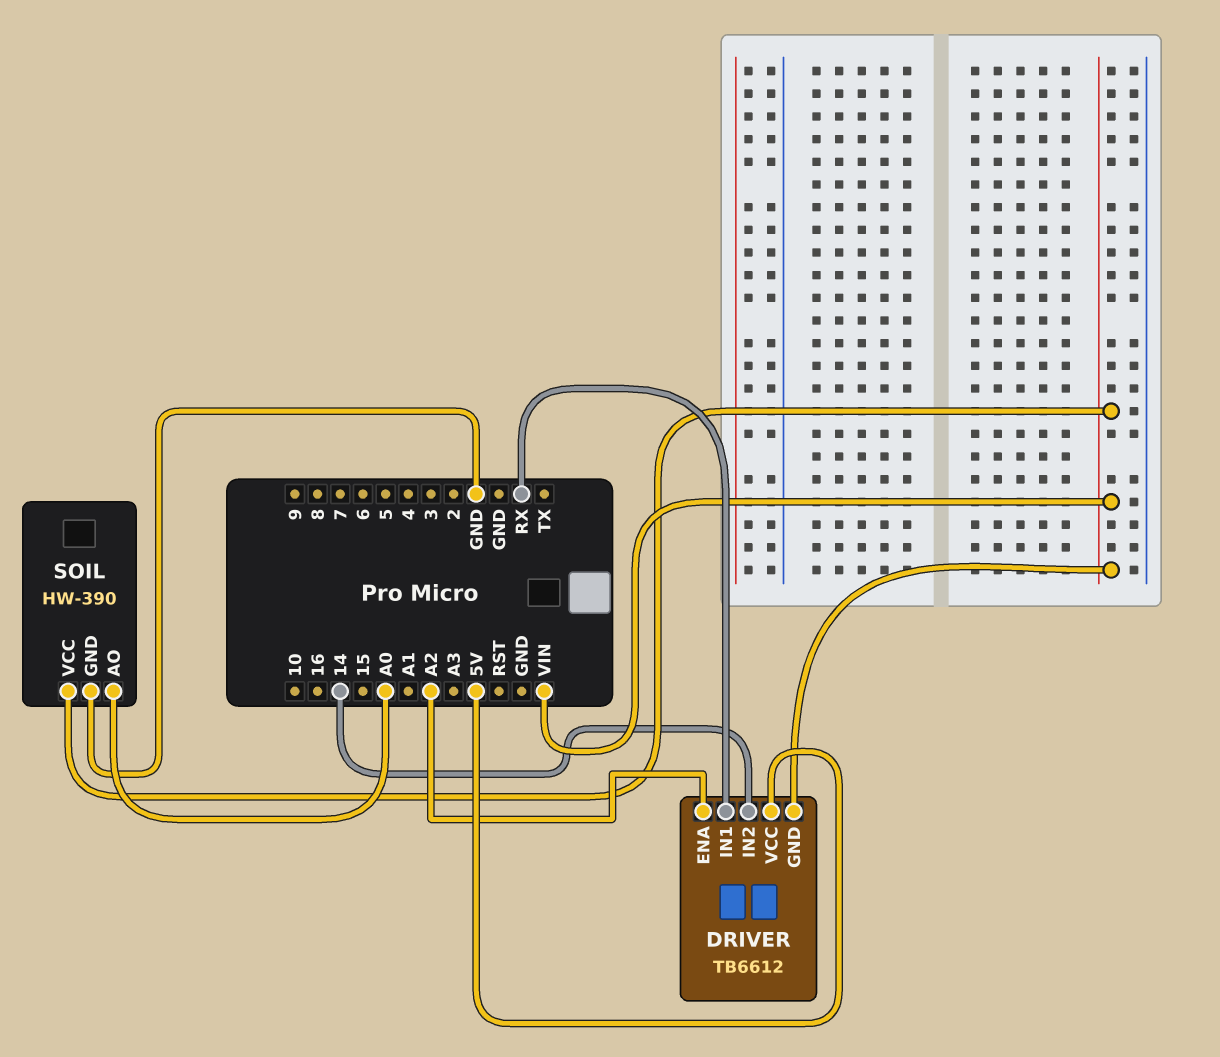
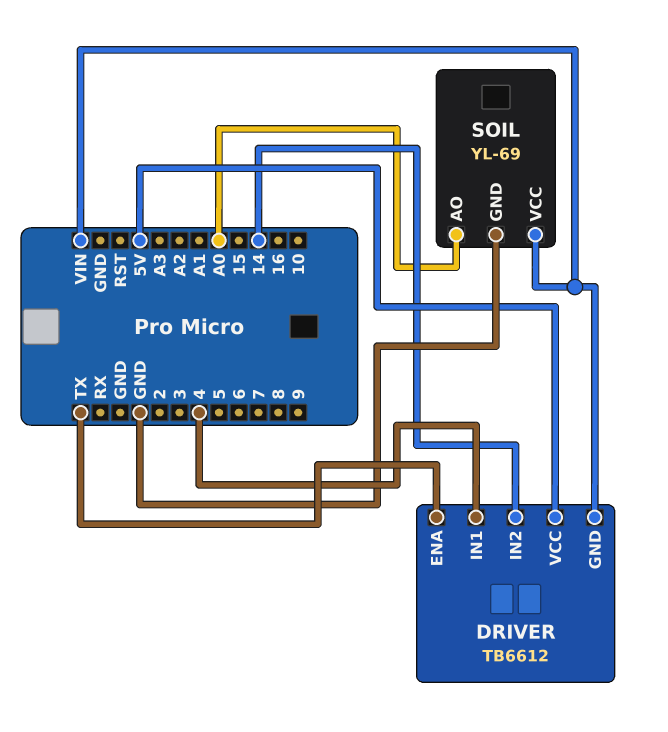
DRIVER pin ENA: A2 -> TX
DRIVER pin IN1: RX -> 4
SOIL: HW-390 -> YL-69

